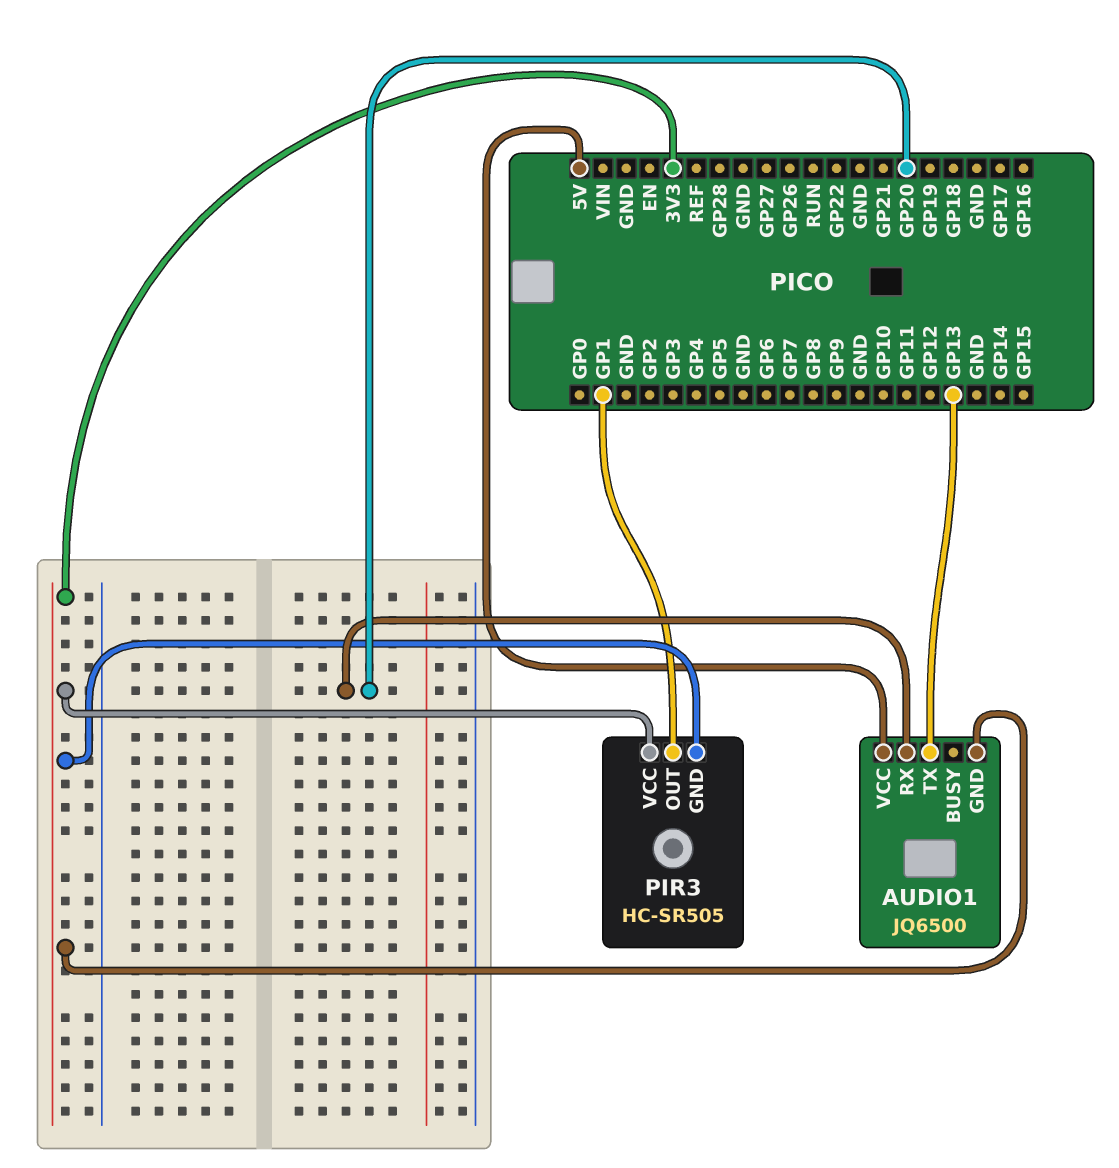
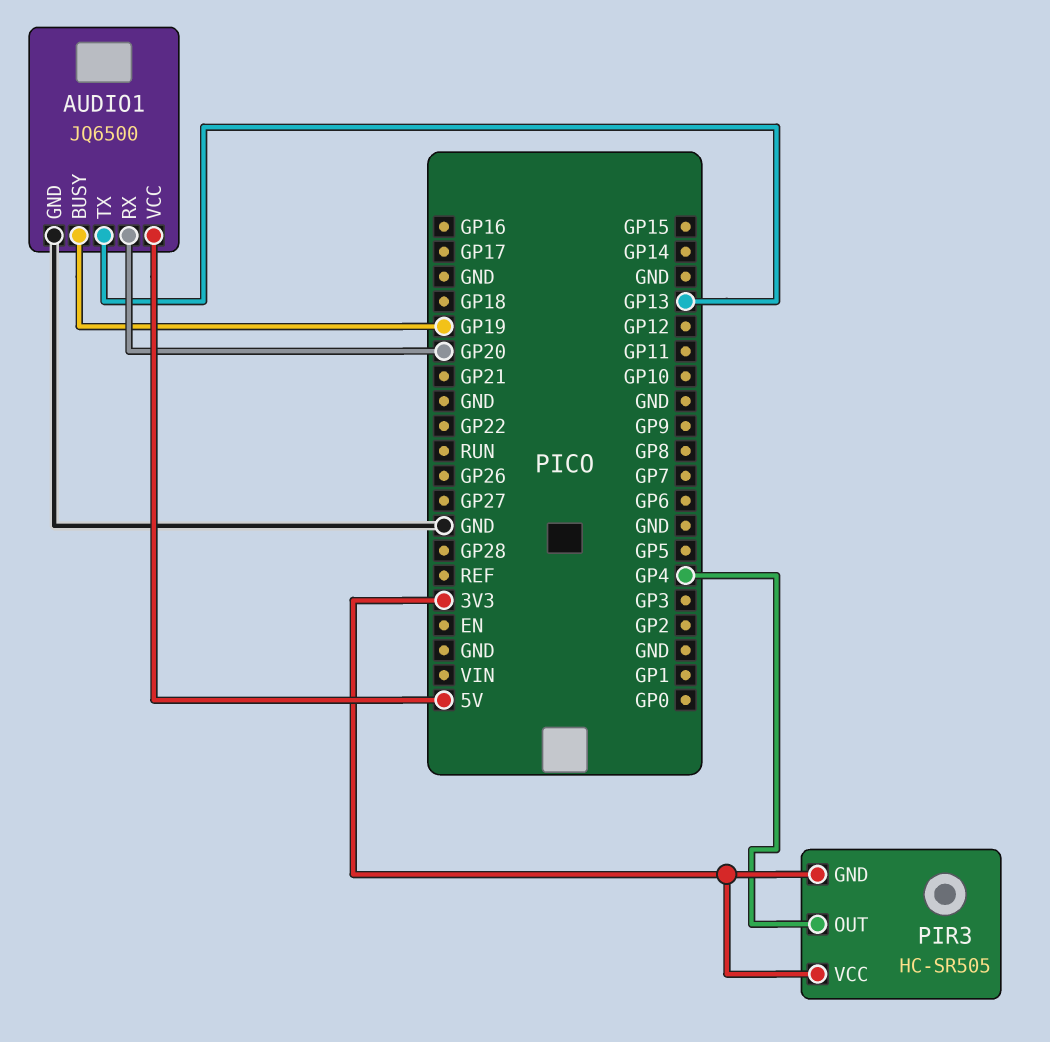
AUDIO1 pin BUSY: none -> GP19
AUDIO1 pin GND: 3V3 -> GND
PIR3 pin OUT: GP1 -> GP4

